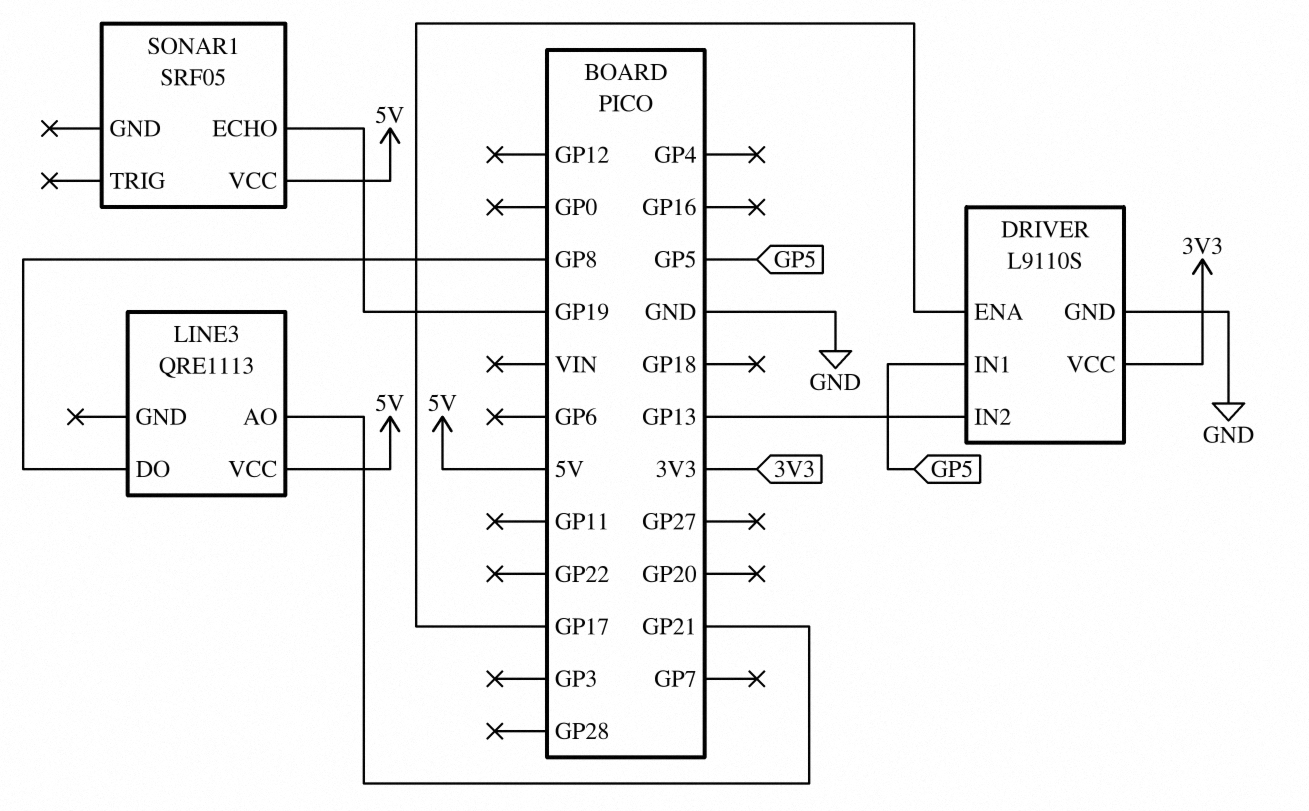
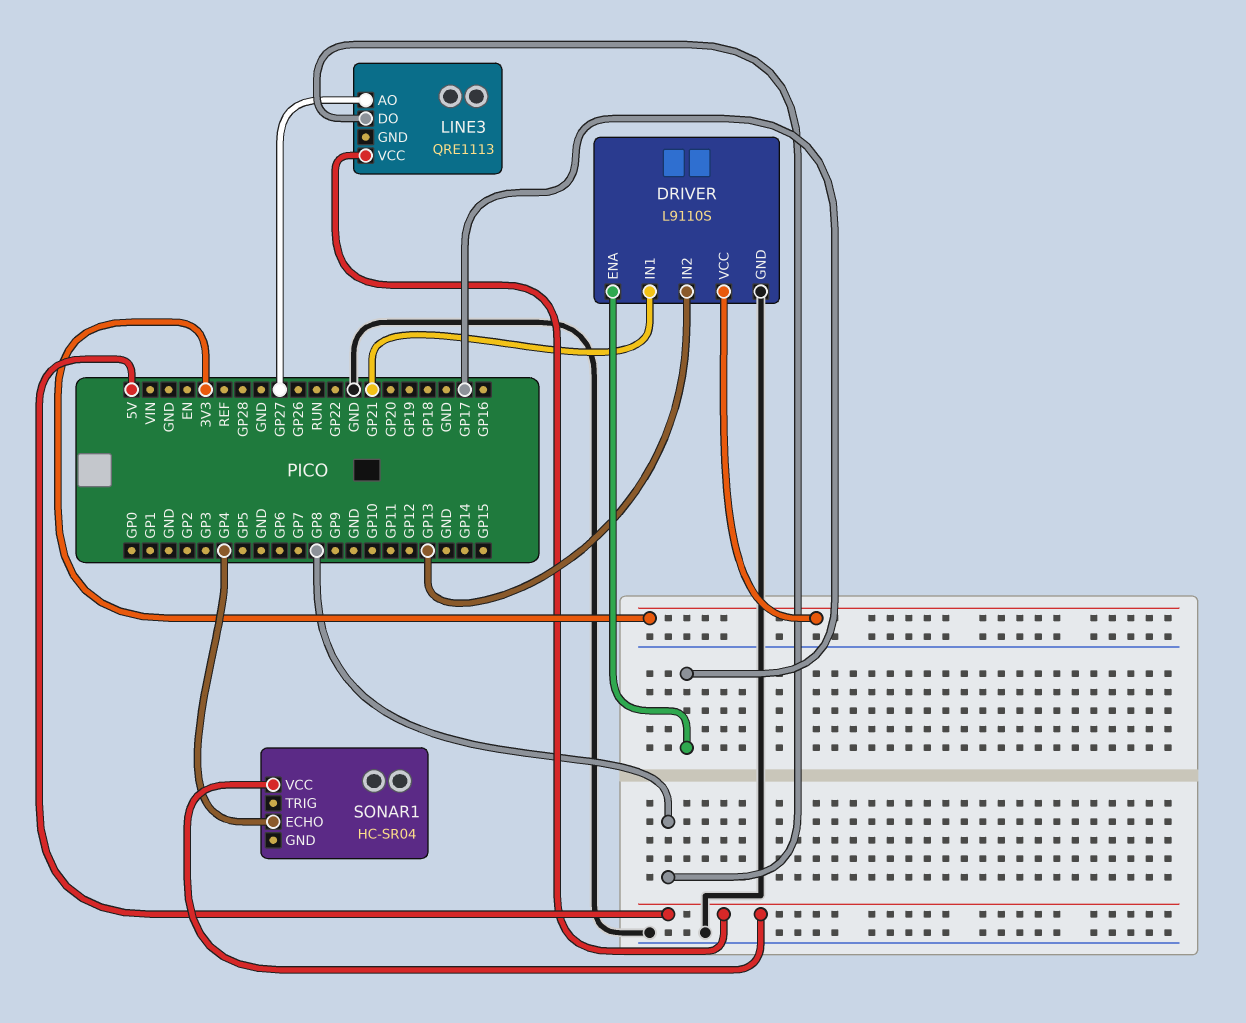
DRIVER pin IN1: GP5 -> GP21
LINE3 pin AO: GP21 -> GP27
SONAR1: SRF05 -> HC-SR04
SONAR1 pin ECHO: GP19 -> GP4

